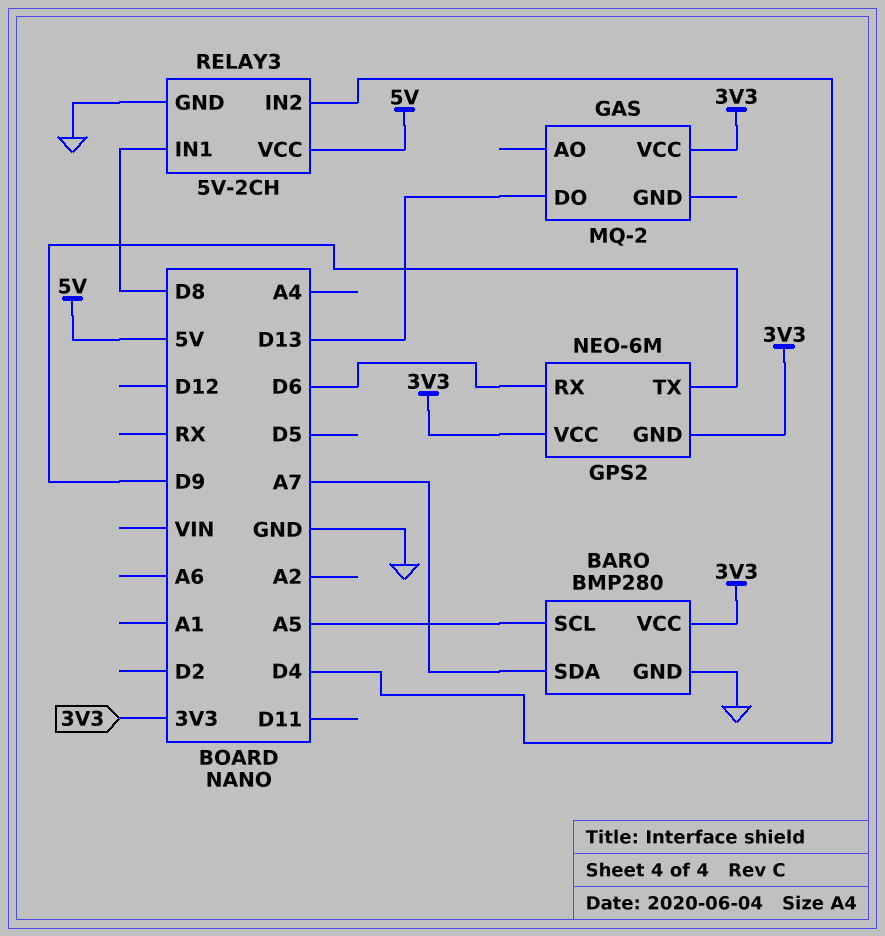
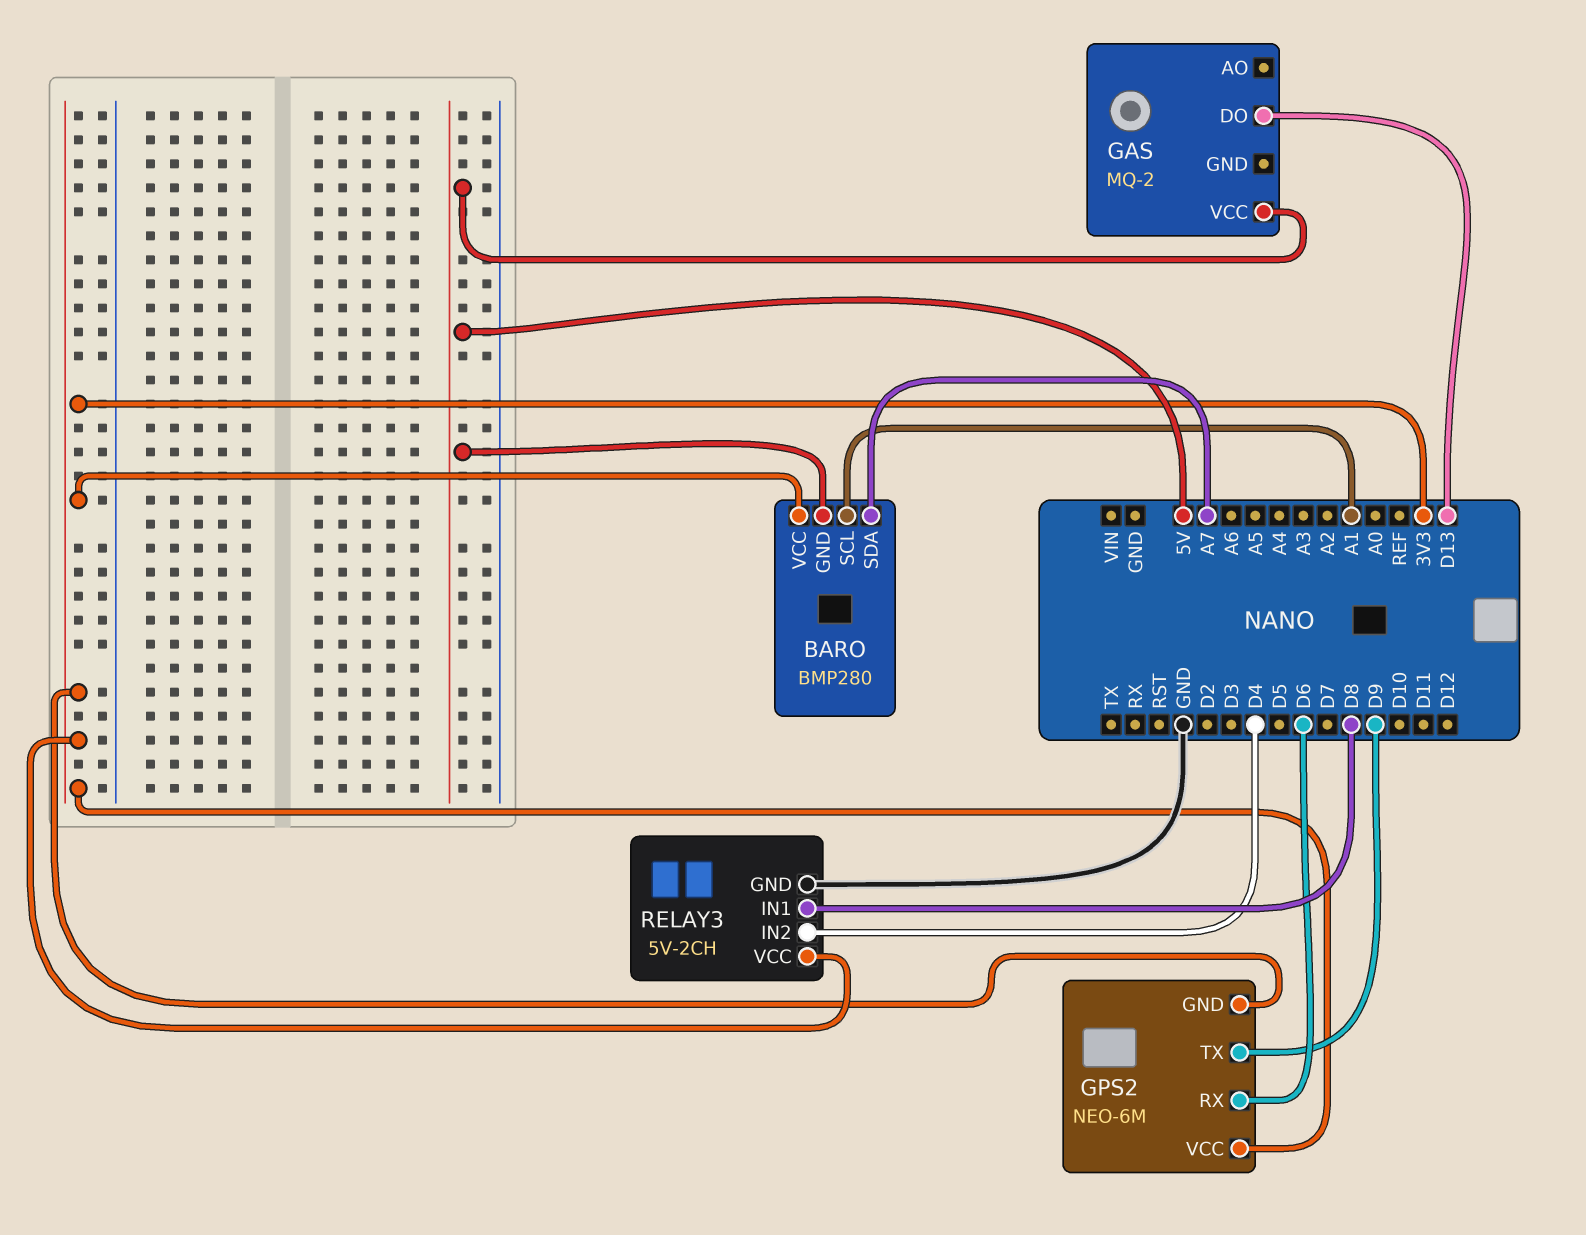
BARO pin GND: GND -> 5V
BARO pin SCL: A5 -> A1
GAS pin VCC: 3V3 -> 5V
RELAY3 pin VCC: 5V -> 3V3

